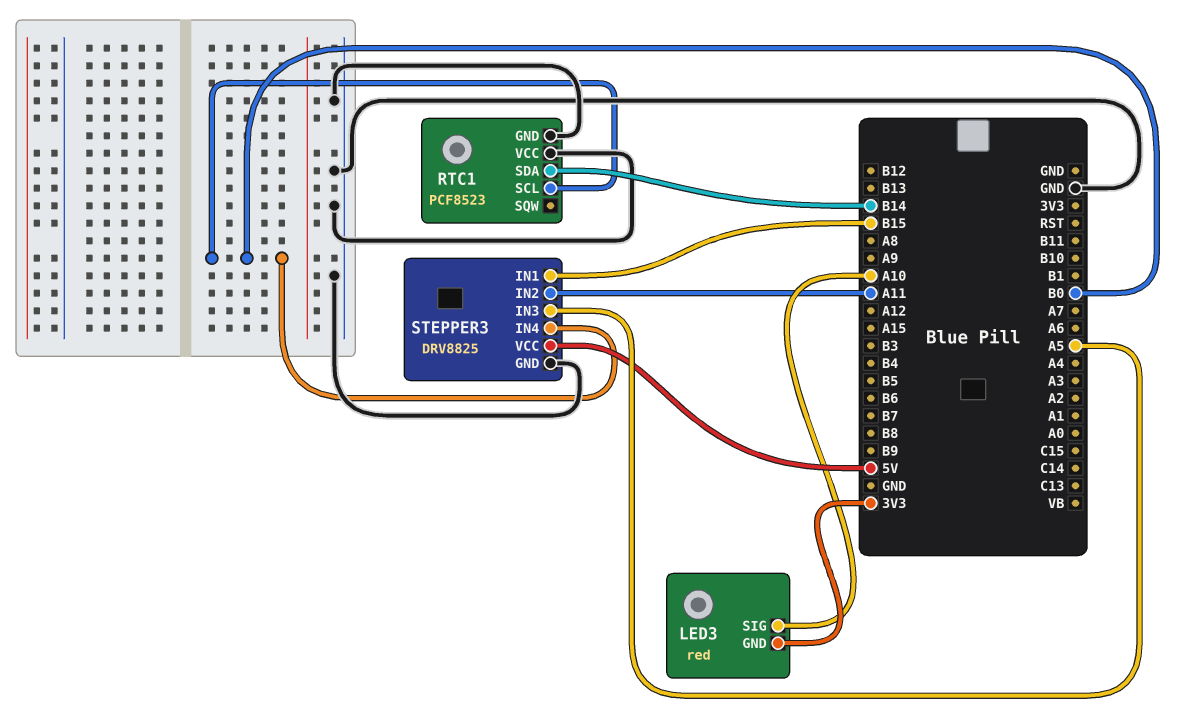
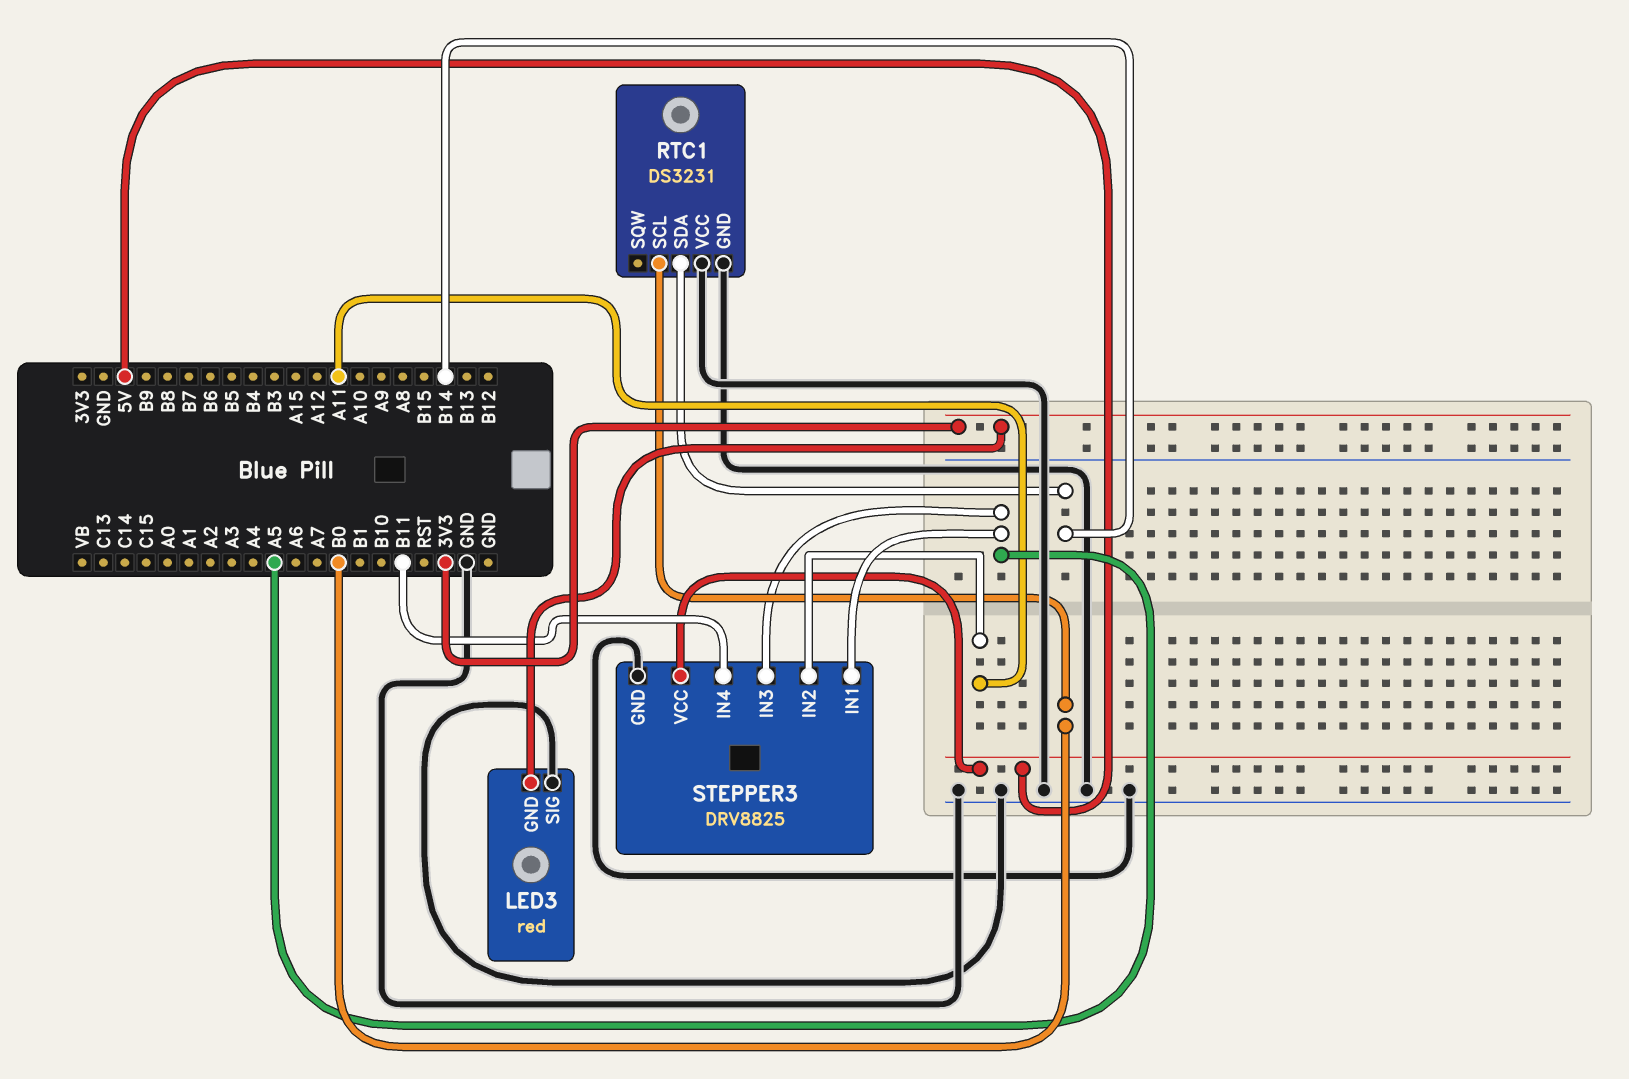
LED3 pin SIG: A10 -> GND
RTC1: PCF8523 -> DS3231
STEPPER3 pin IN1: B15 -> A5
STEPPER3 pin IN4: B0 -> B11

